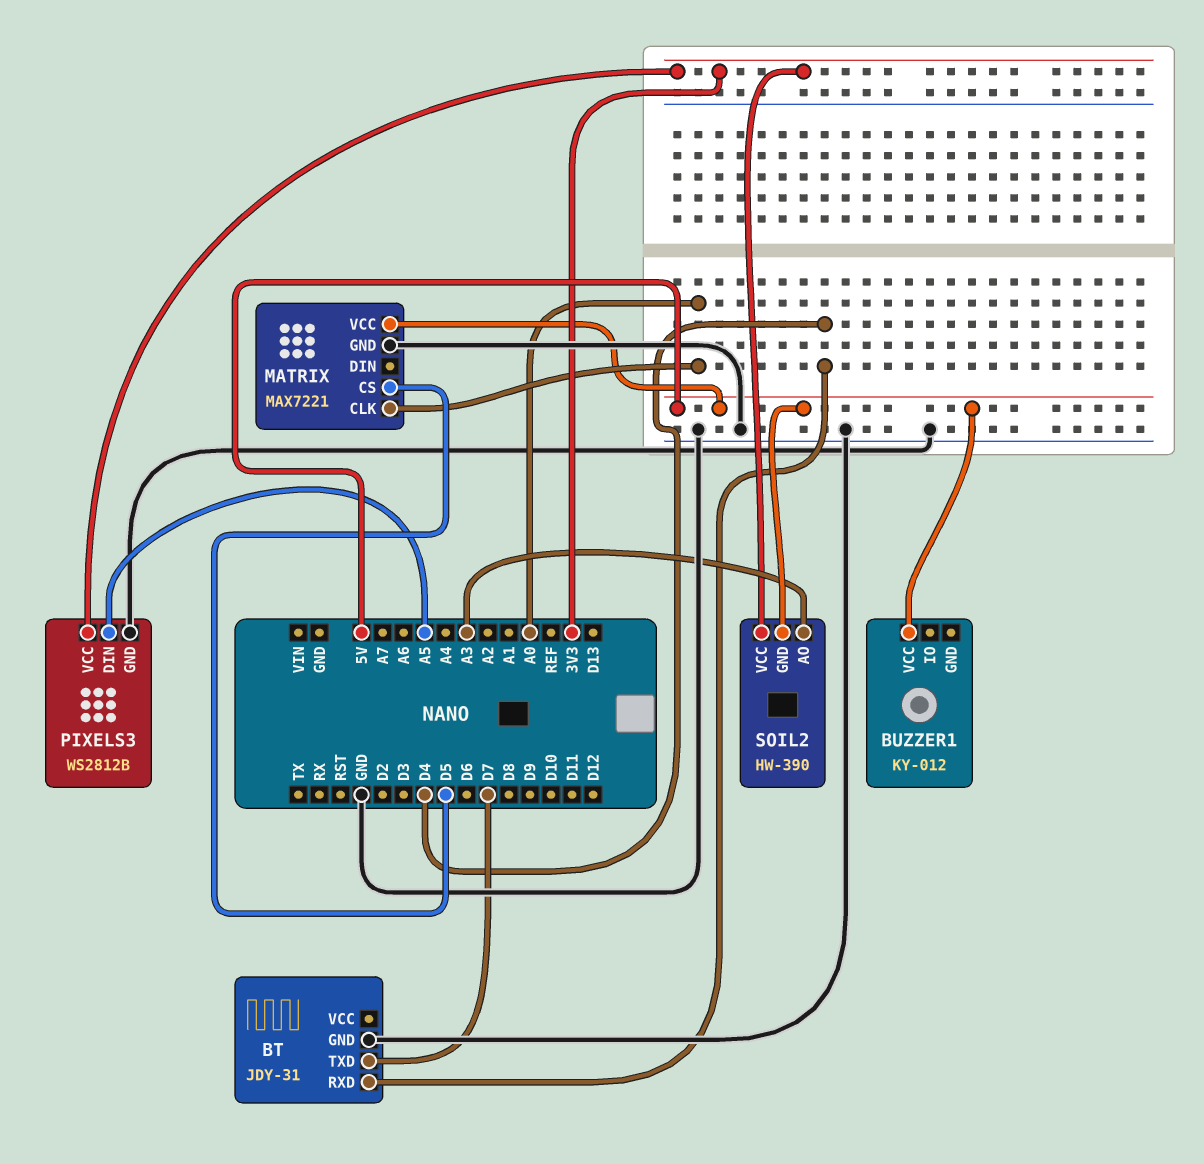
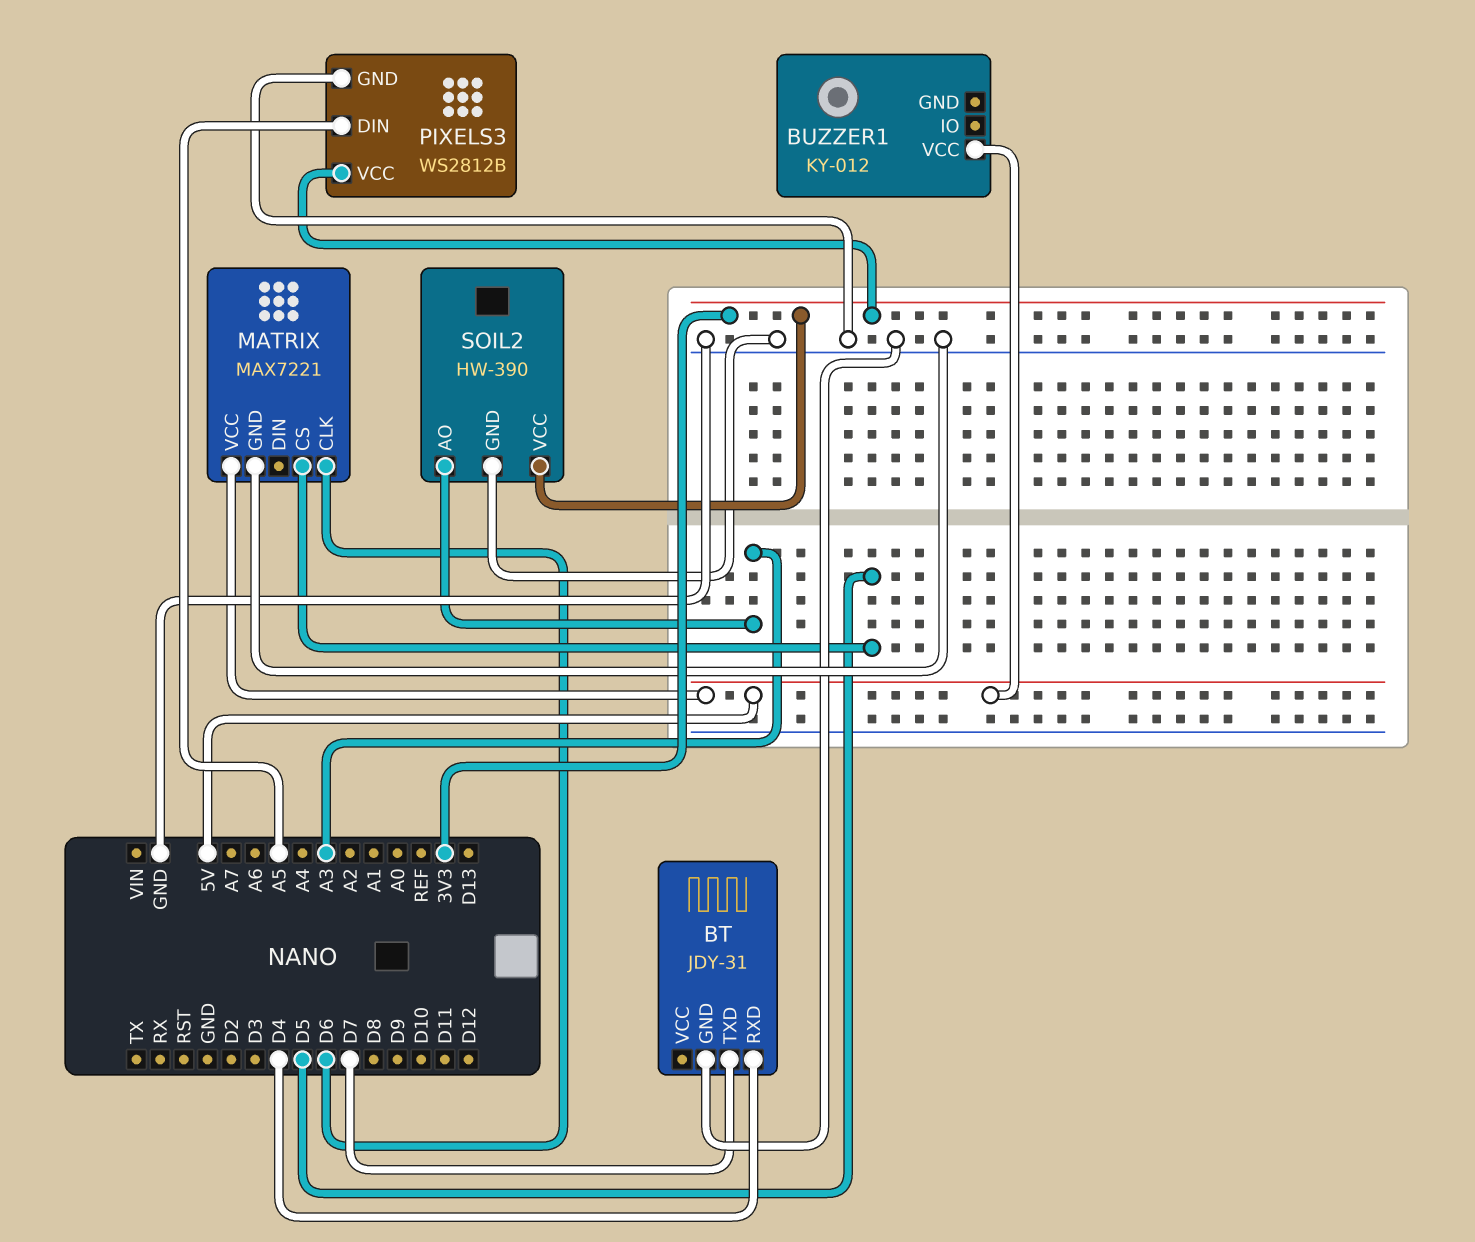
MATRIX pin CLK: A0 -> D6
SOIL2 pin GND: 5V -> GND

